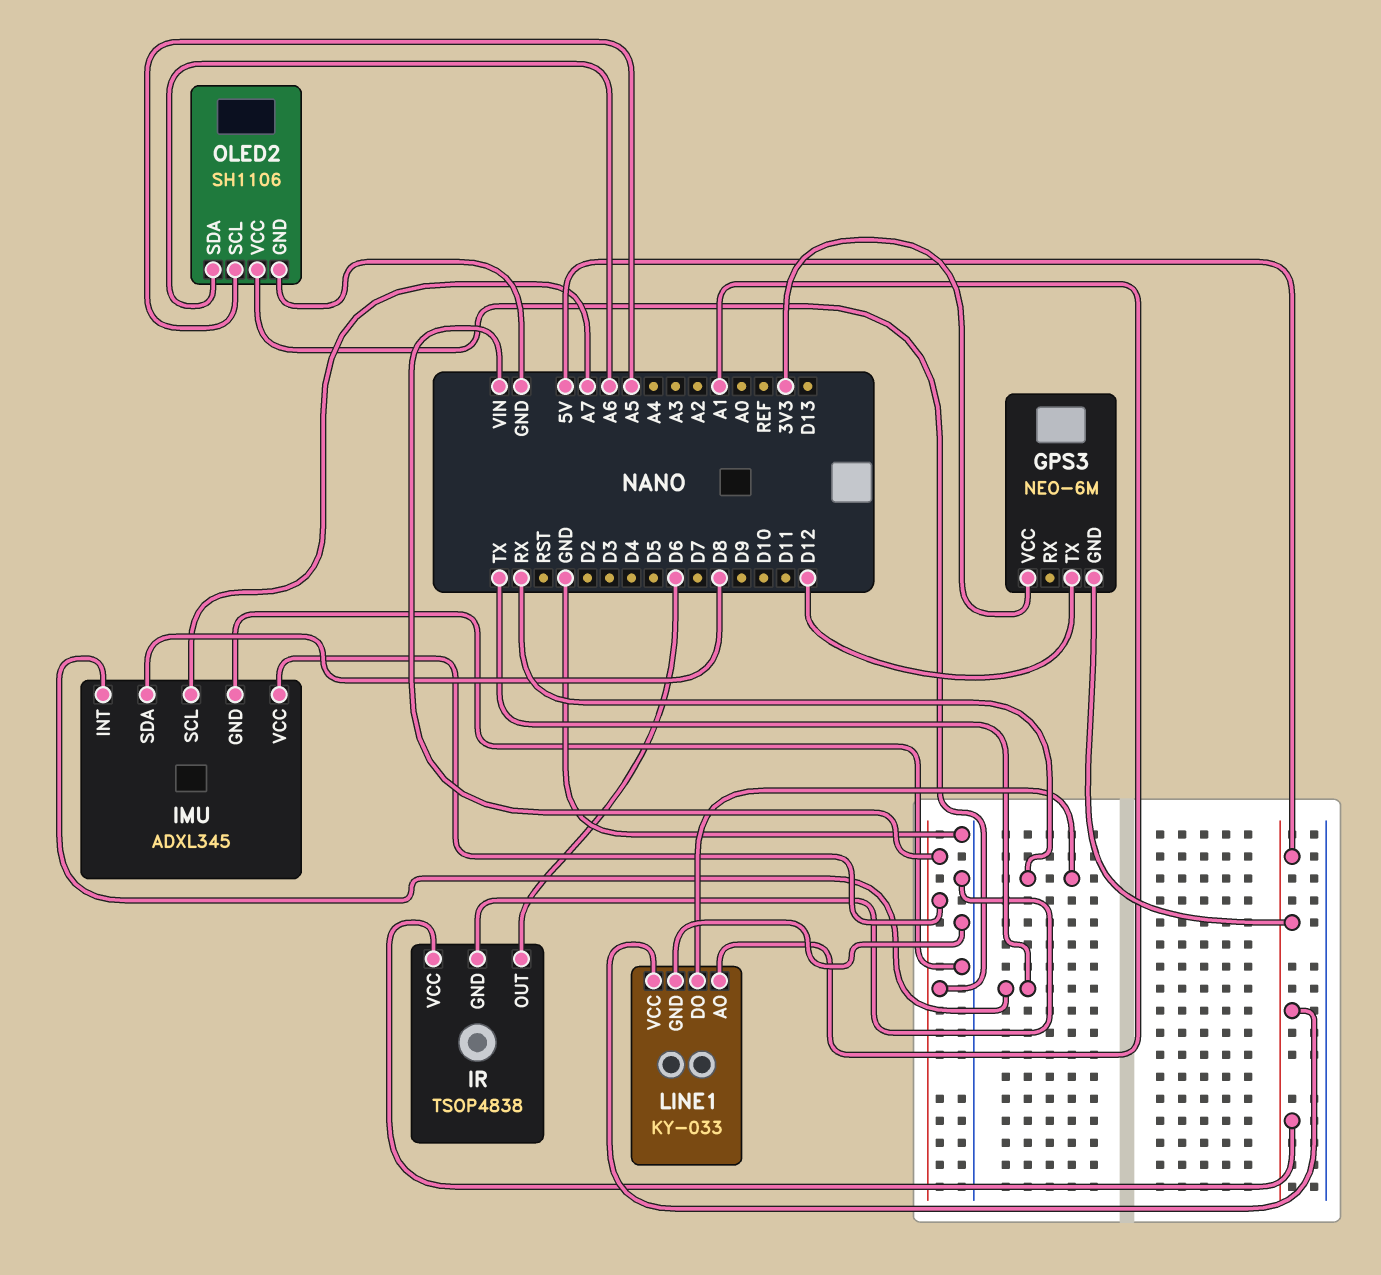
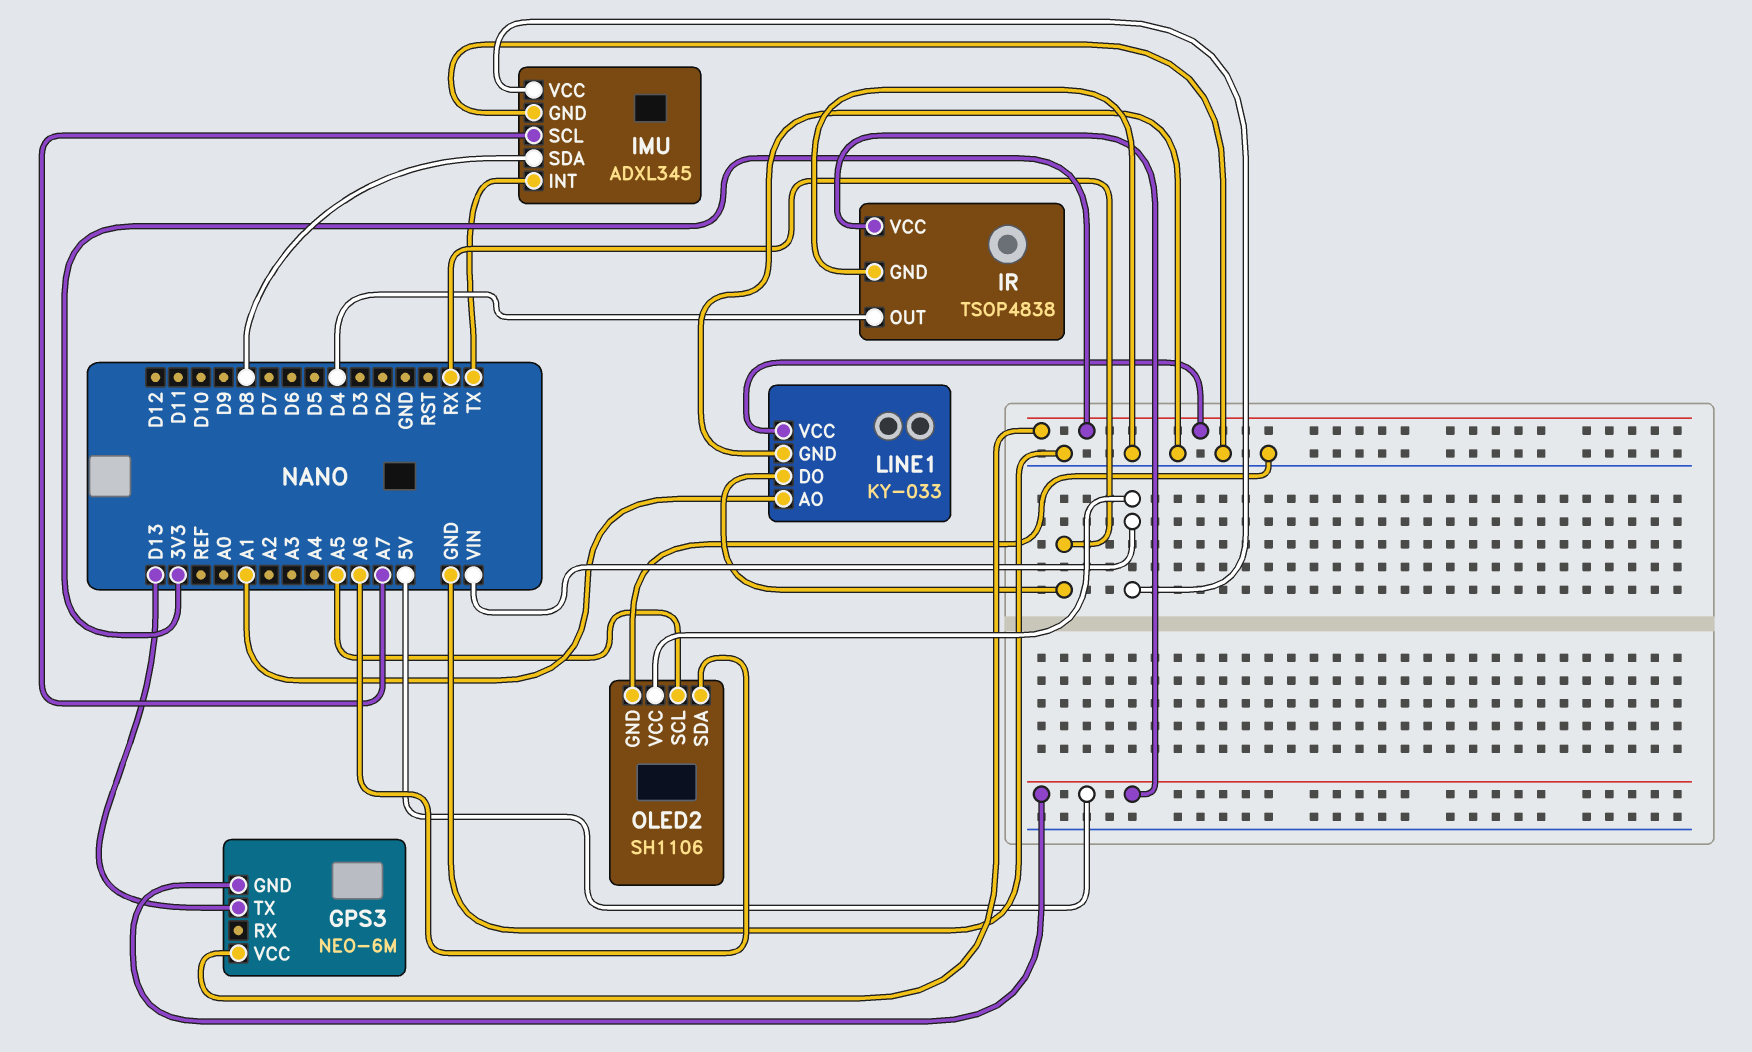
GPS3 pin TX: D12 -> D13
IR pin OUT: D6 -> D4
LINE1 pin VCC: 5V -> 3V3

